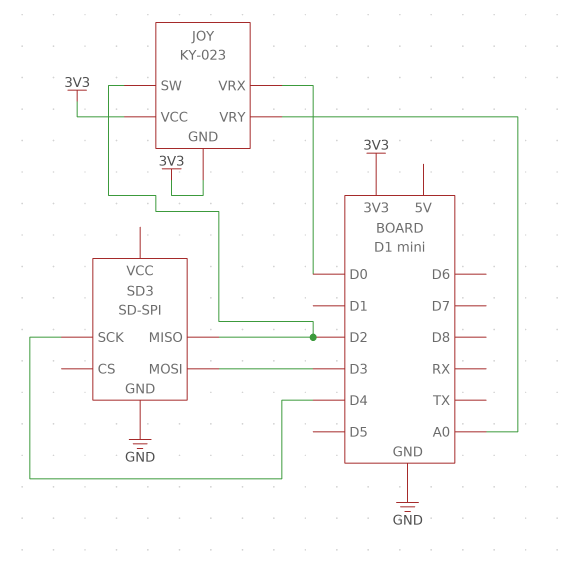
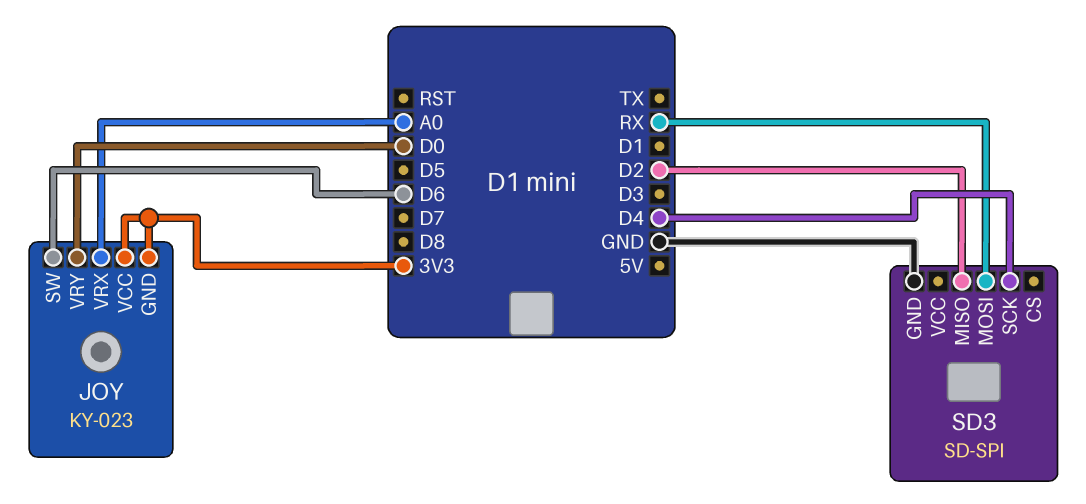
JOY pin SW: D2 -> D6
JOY pin VRX: D0 -> A0
JOY pin VRY: A0 -> D0
SD3 pin MOSI: D3 -> RX

